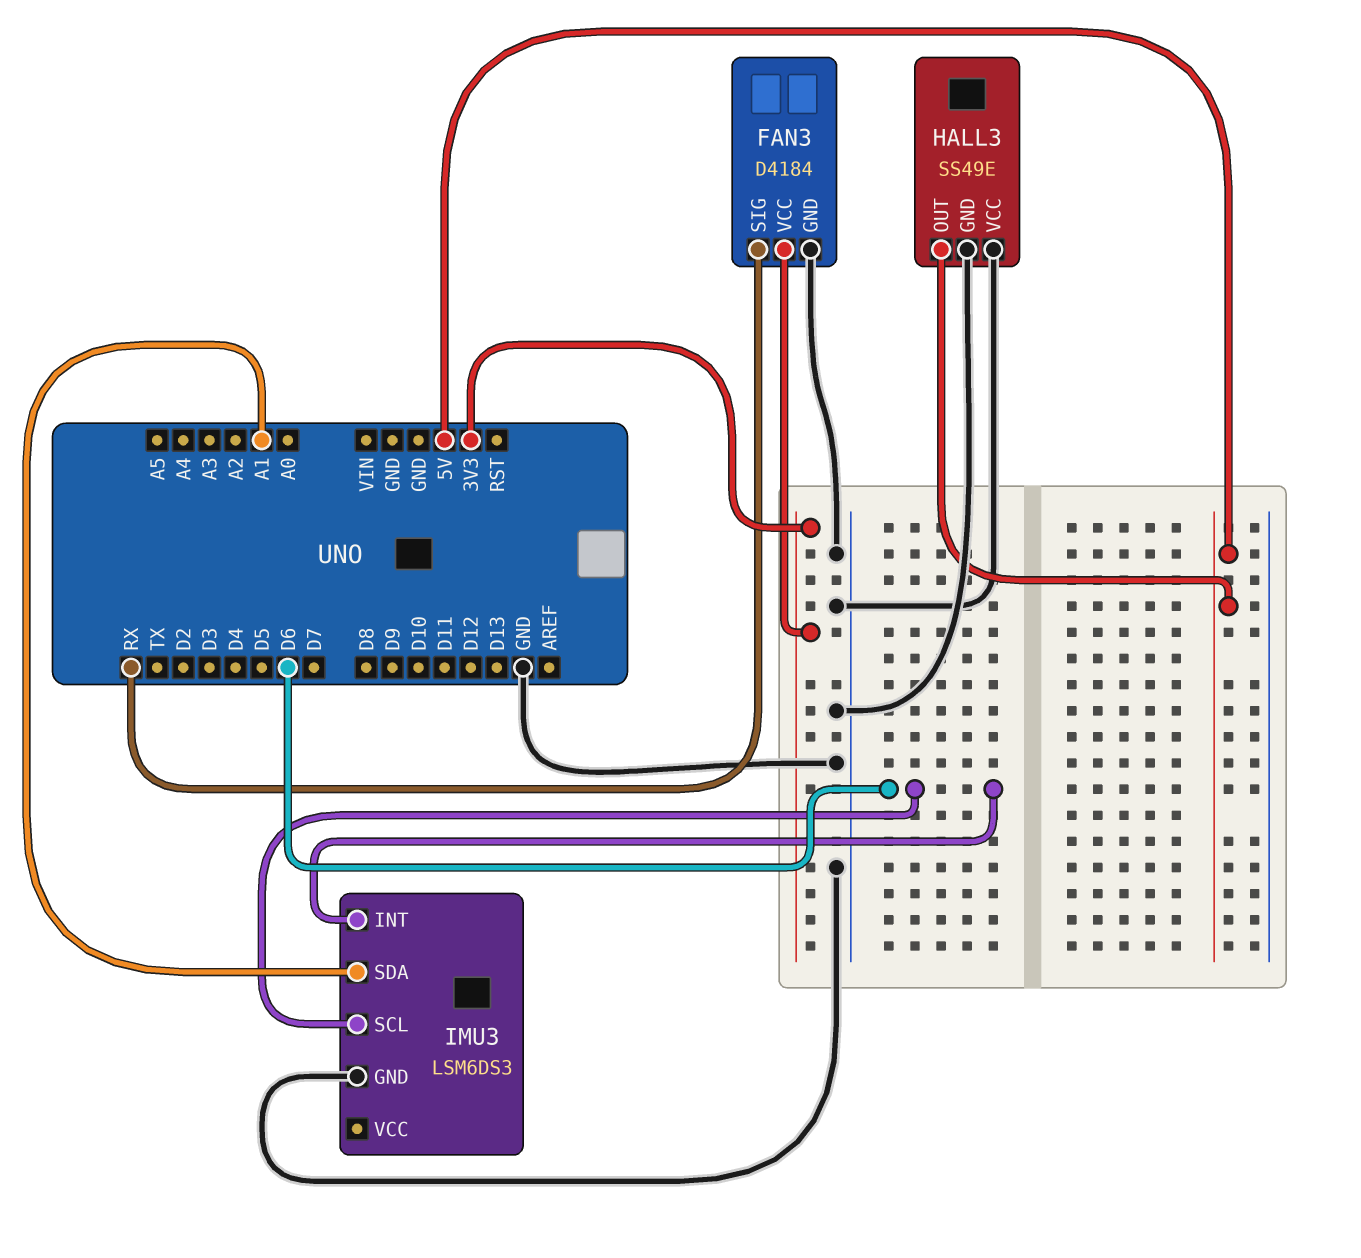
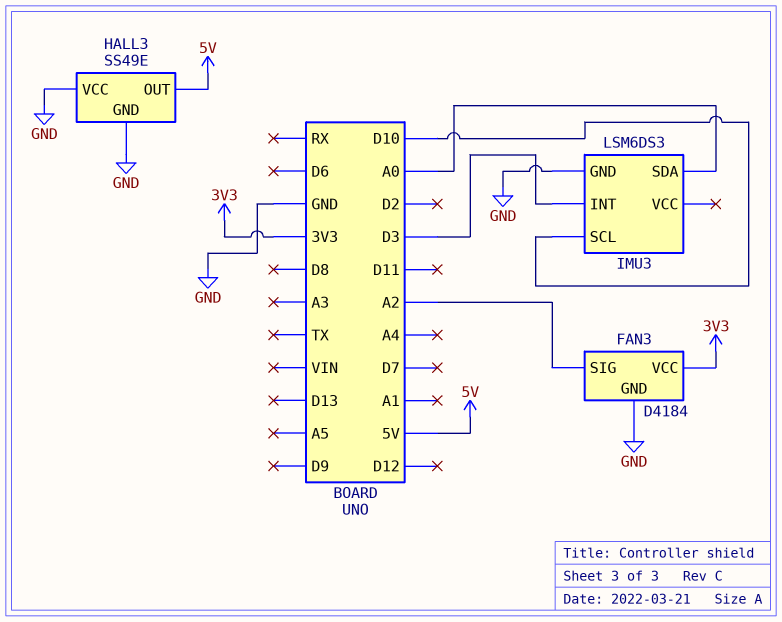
FAN3 pin SIG: RX -> A2
IMU3 pin INT: D6 -> D3
IMU3 pin SCL: D6 -> D10
IMU3 pin SDA: A1 -> A0

